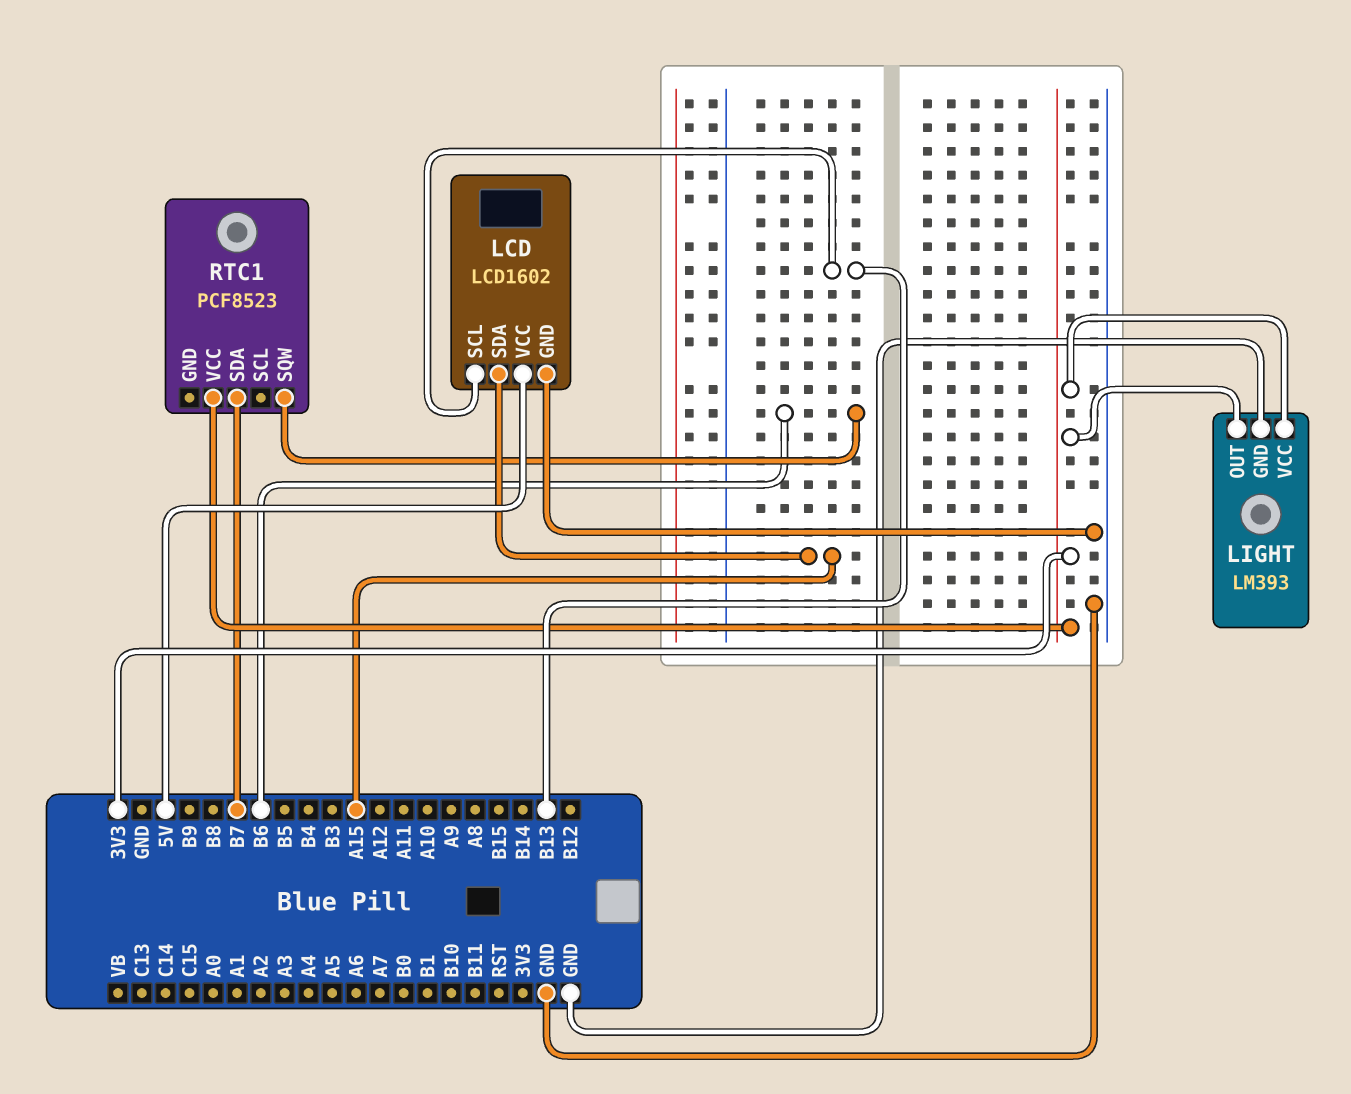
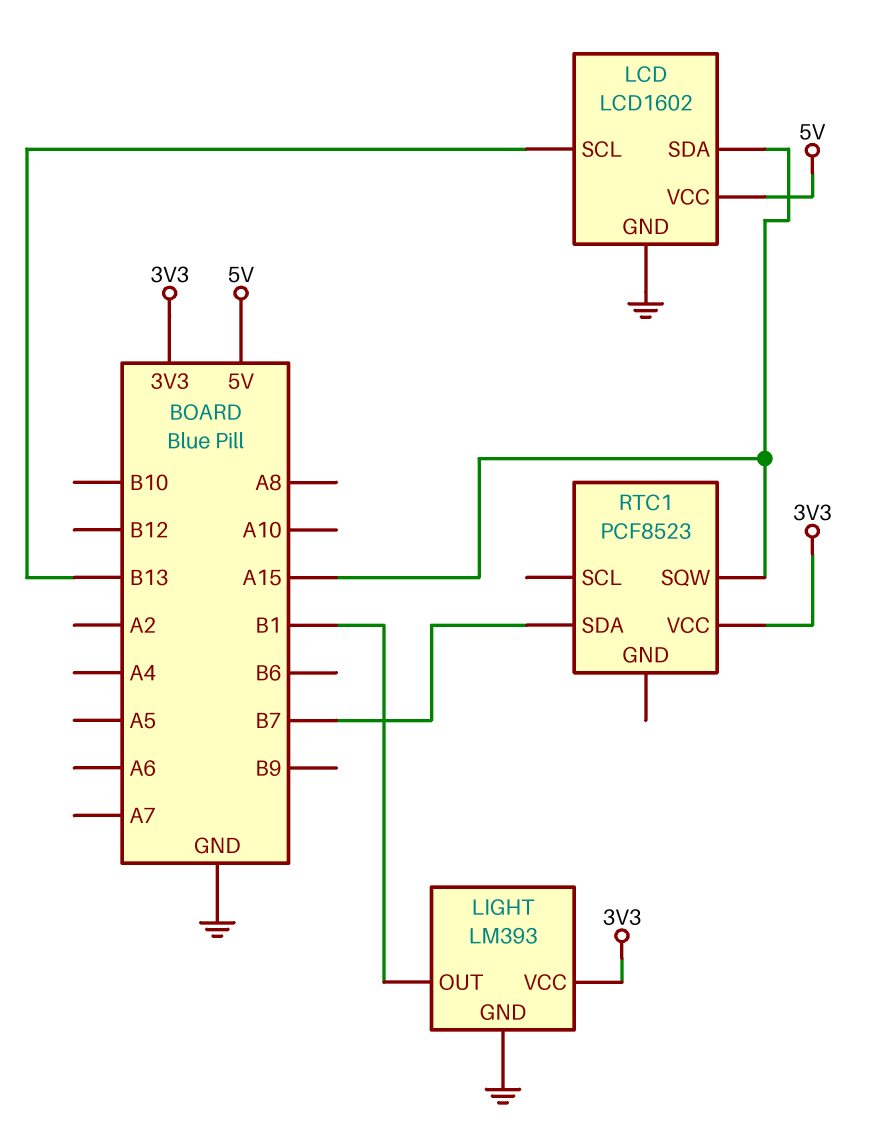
LIGHT pin OUT: 3V3 -> B1
RTC1 pin SQW: B6 -> A15

